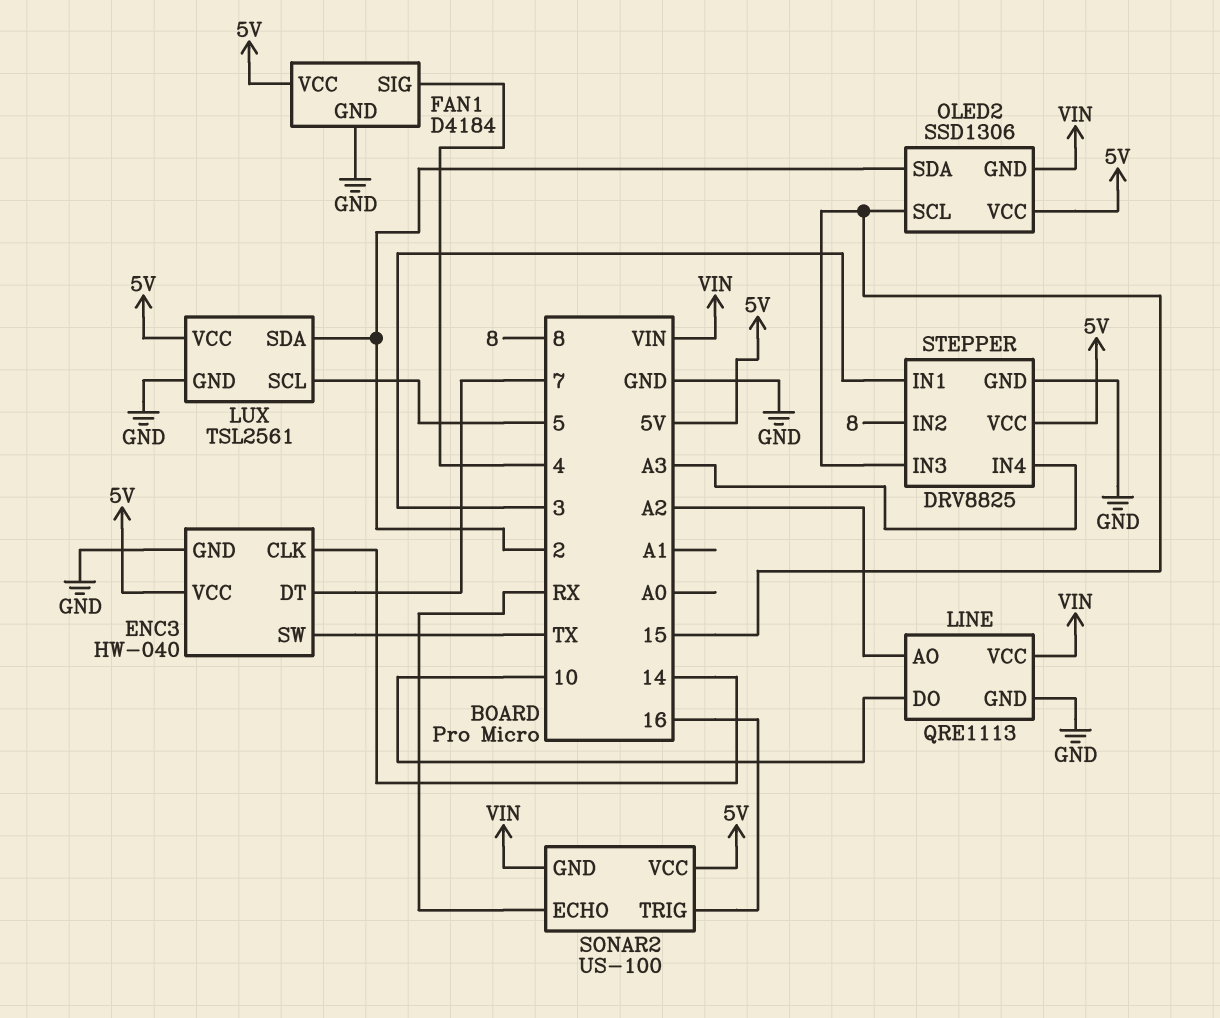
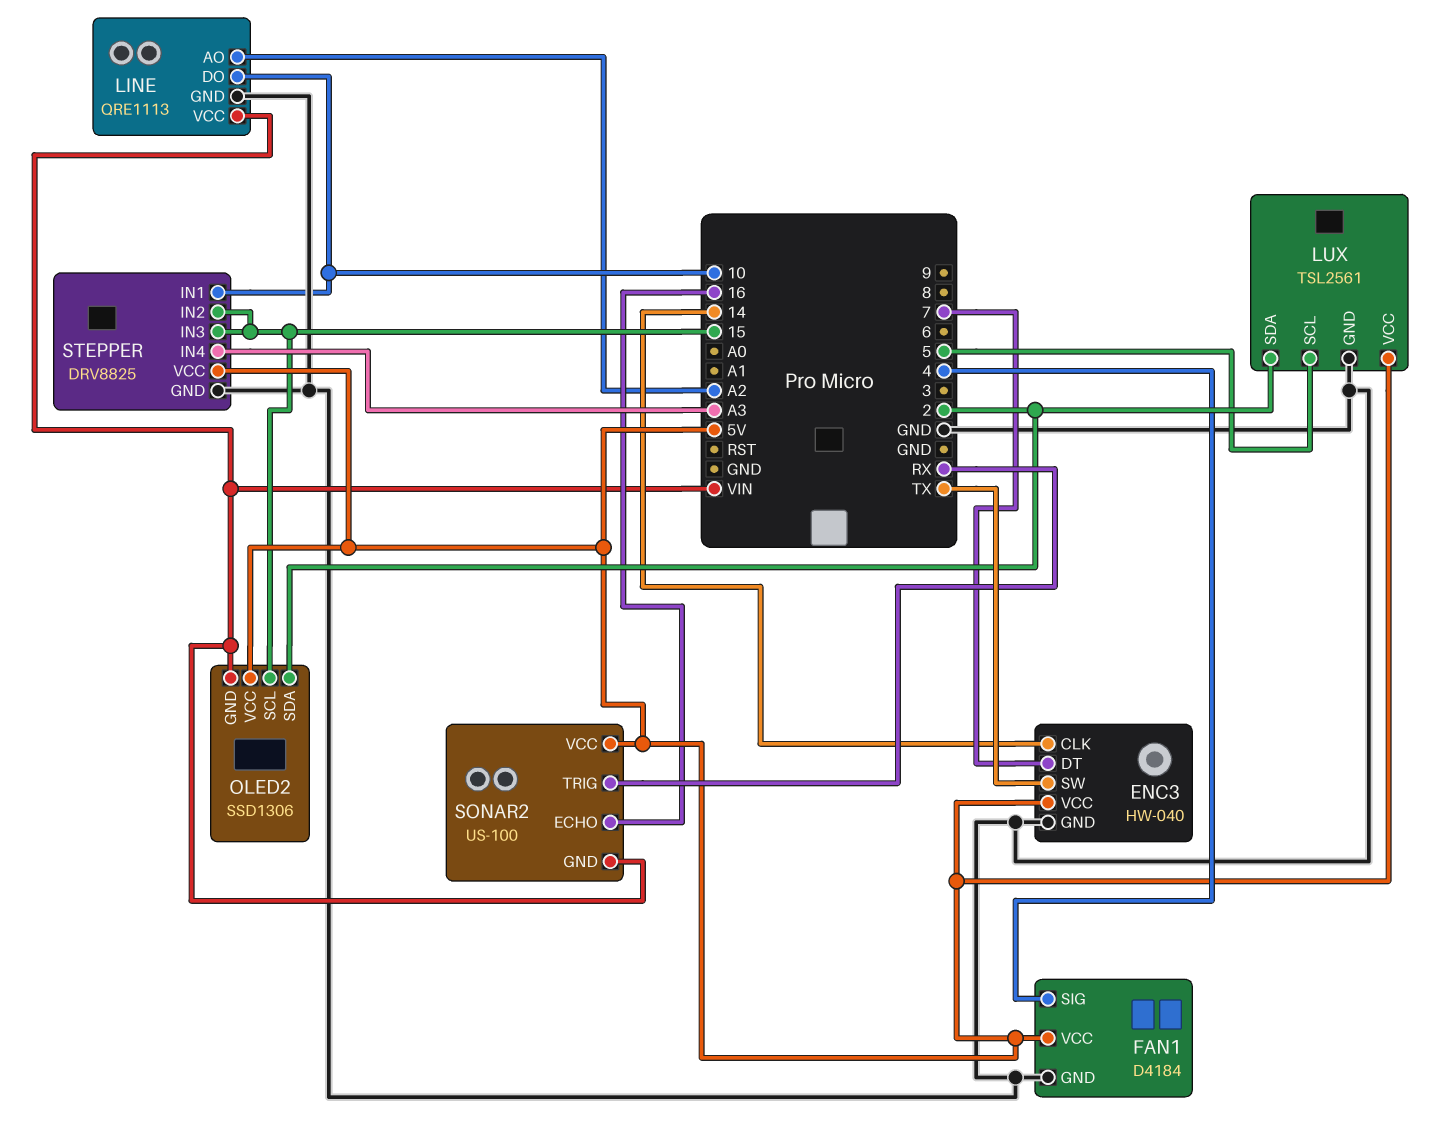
SONAR2 pin ECHO: RX -> 16
SONAR2 pin TRIG: 16 -> RX
STEPPER pin IN1: 3 -> 10
STEPPER pin IN2: 8 -> 15

